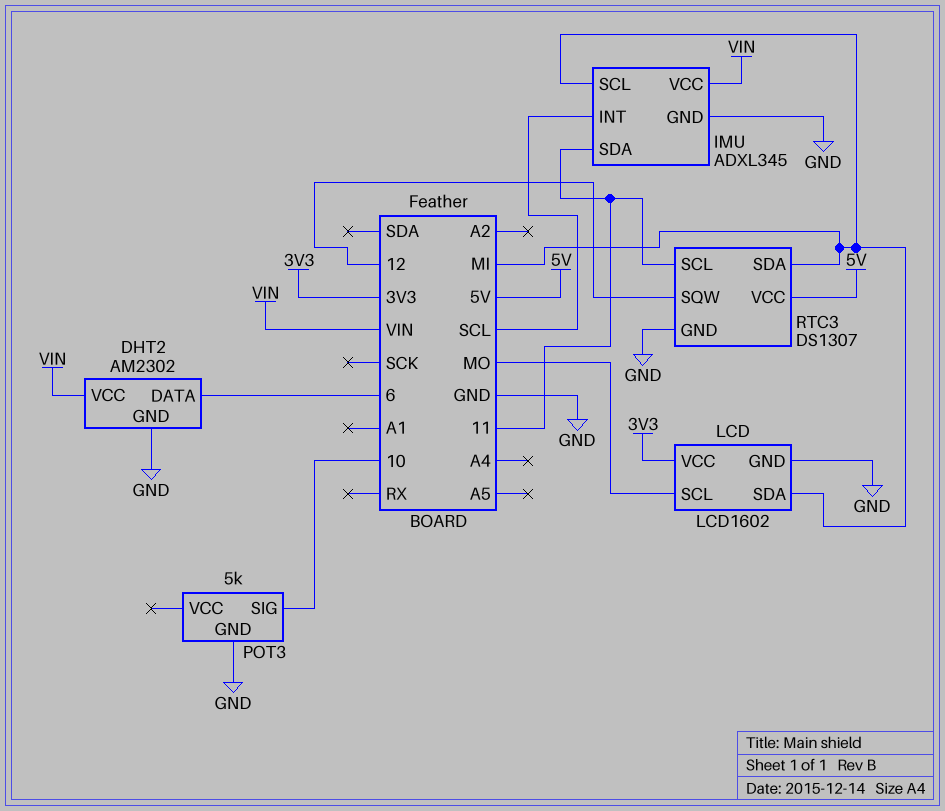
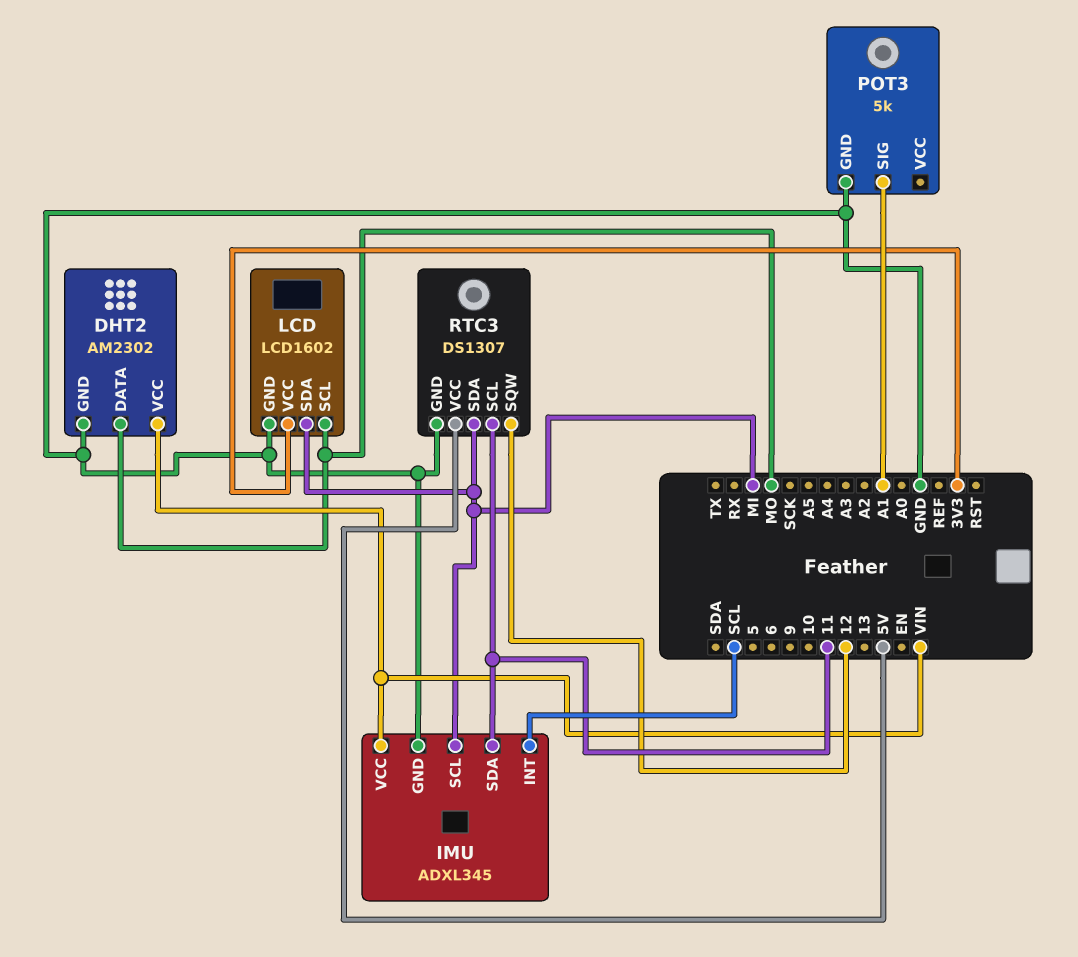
DHT2 pin DATA: 6 -> MO
POT3 pin SIG: 10 -> A1

